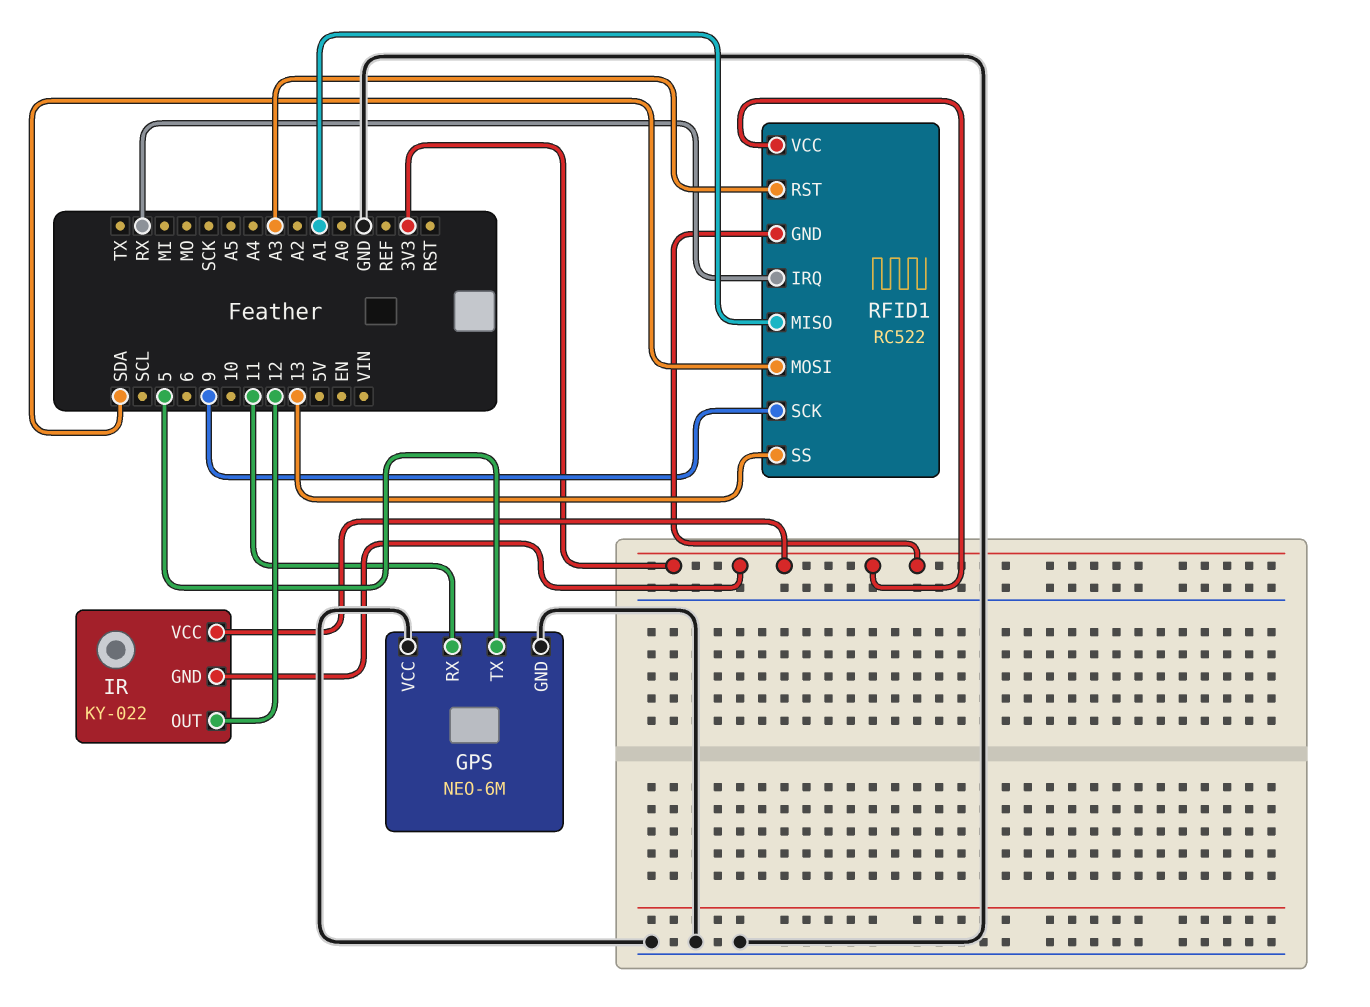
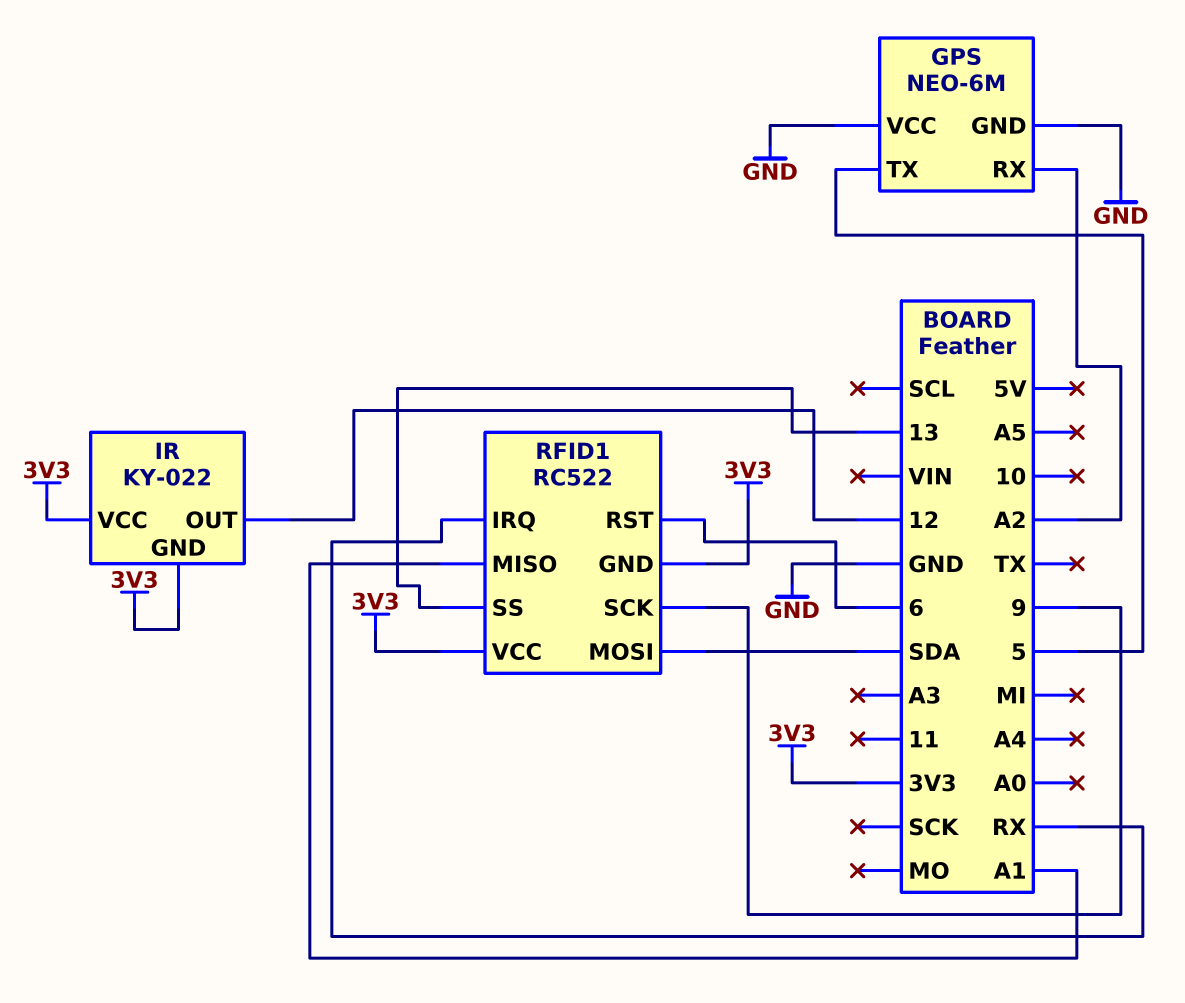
GPS pin RX: 11 -> A2
RFID1 pin RST: A3 -> 6

